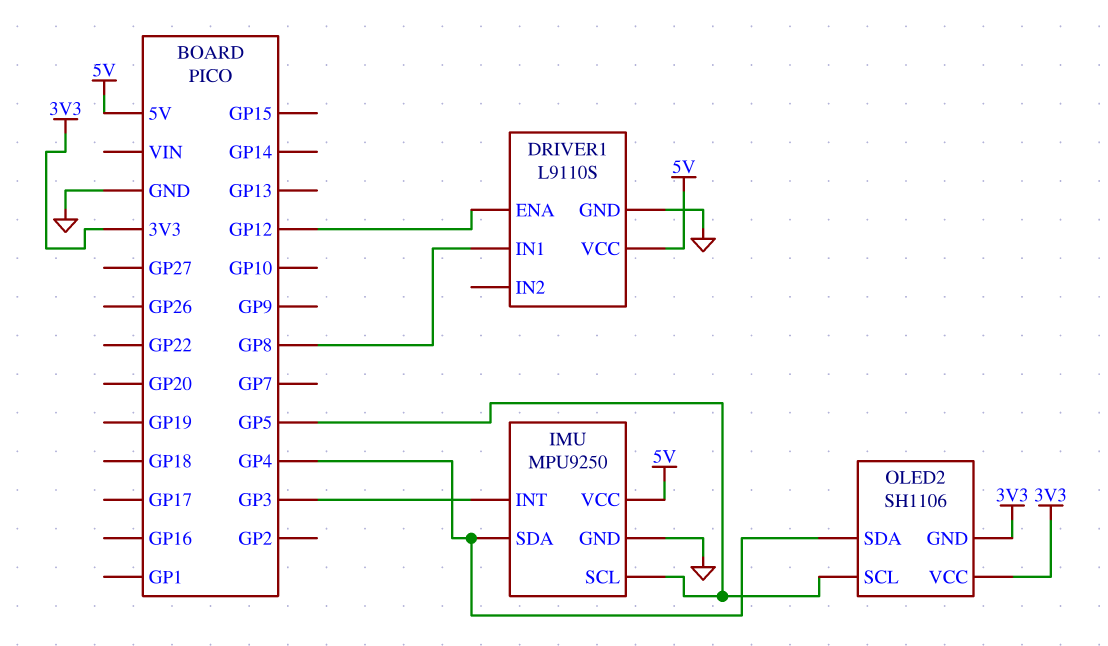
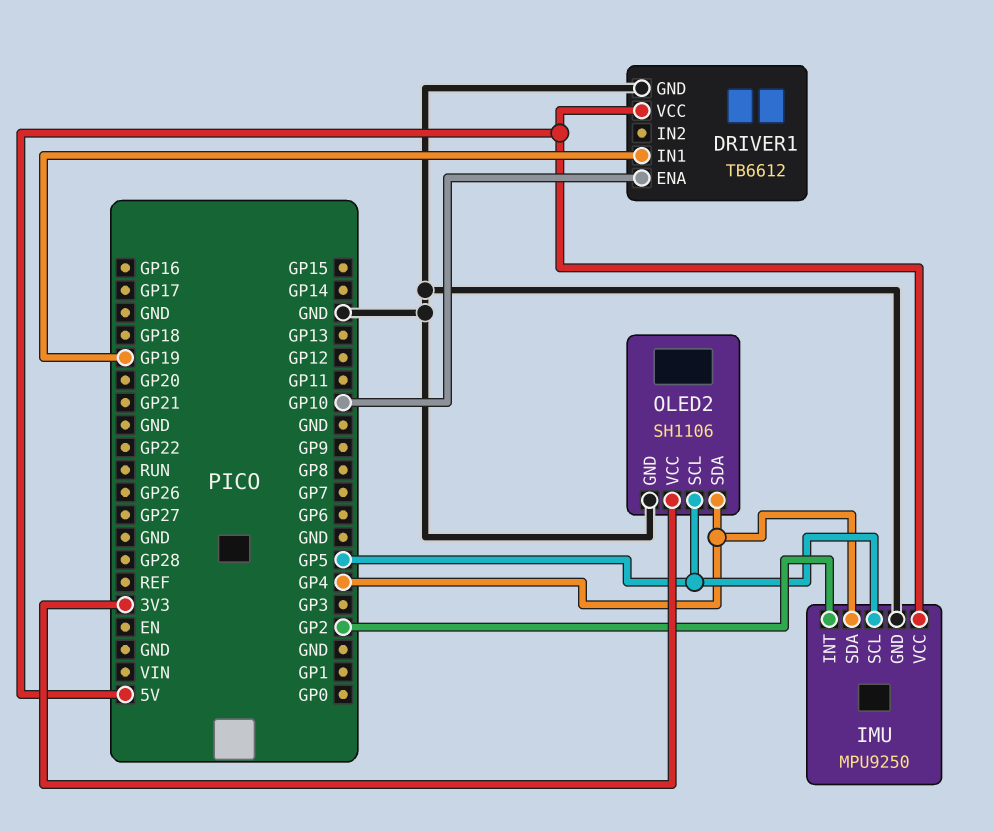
DRIVER1: L9110S -> TB6612
DRIVER1 pin ENA: GP12 -> GP10
DRIVER1 pin IN1: GP8 -> GP19
IMU pin INT: GP3 -> GP2
OLED2 pin GND: 3V3 -> GND

